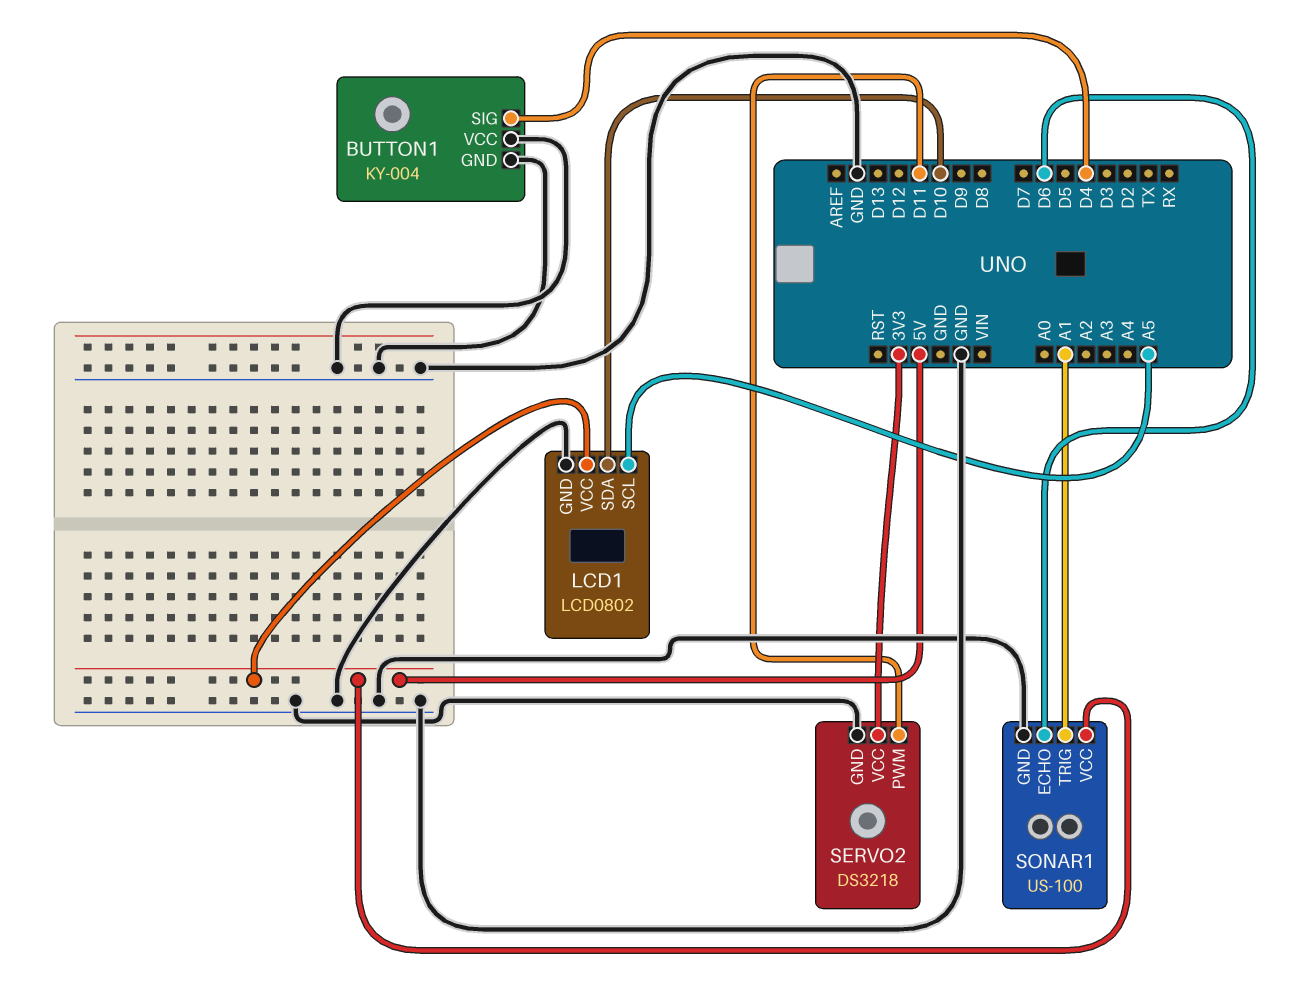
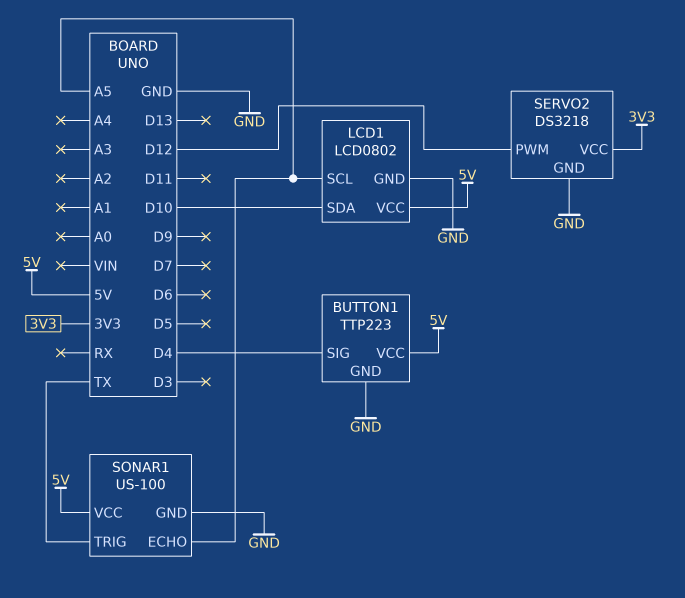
BUTTON1: KY-004 -> TTP223
BUTTON1 pin VCC: GND -> 5V
SERVO2 pin PWM: D11 -> D12
SONAR1 pin ECHO: D6 -> A5
SONAR1 pin TRIG: A1 -> TX

